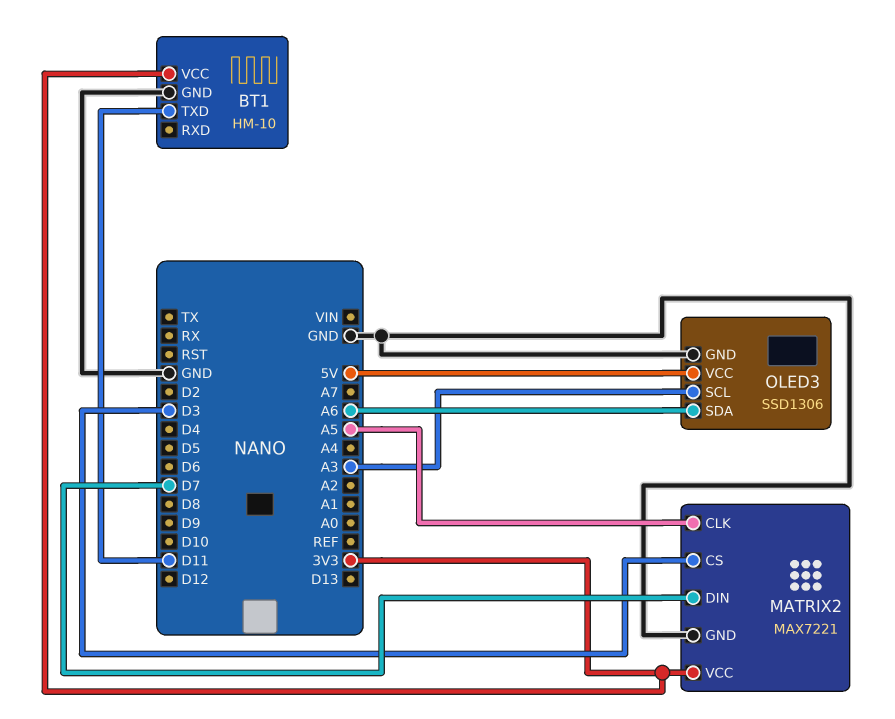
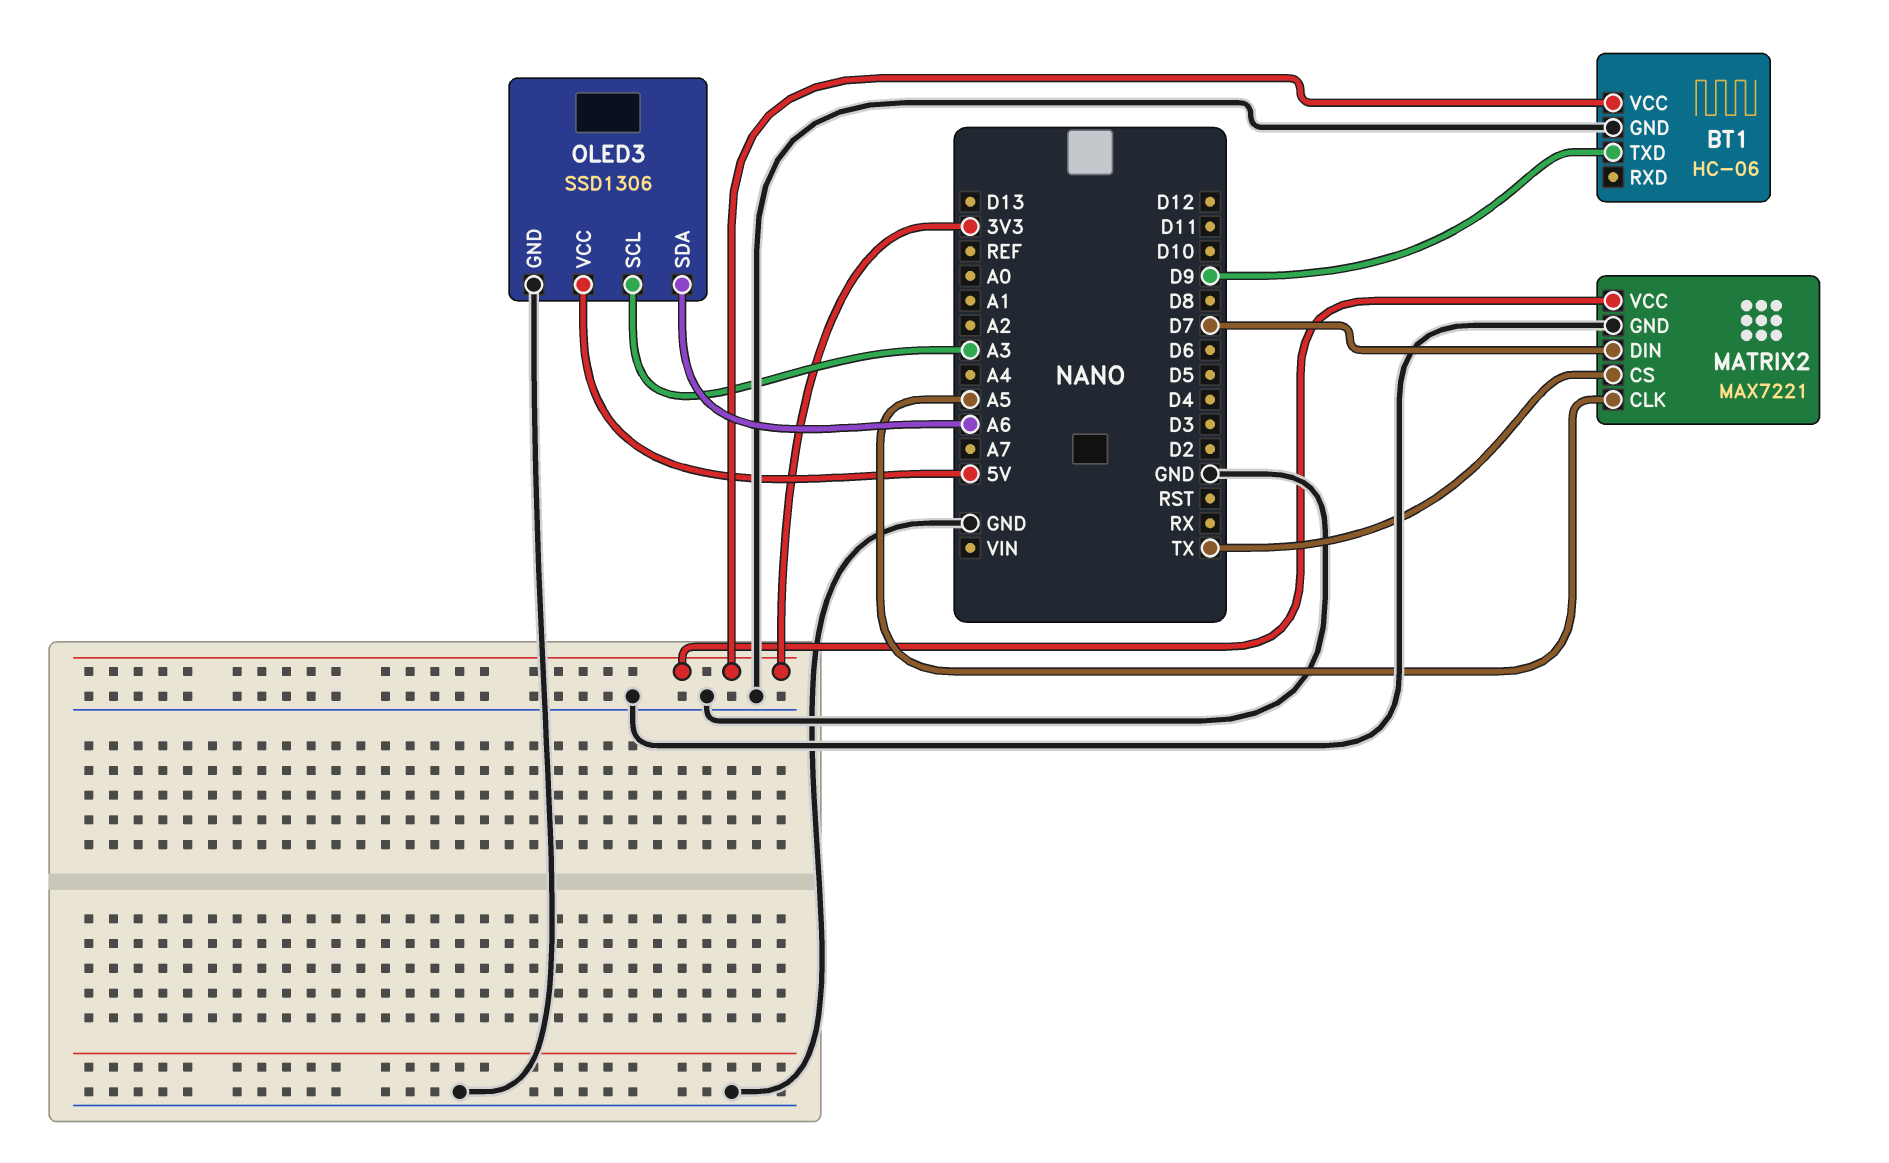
BT1: HM-10 -> HC-06
BT1 pin TXD: D11 -> D9
MATRIX2 pin CS: D3 -> TX

